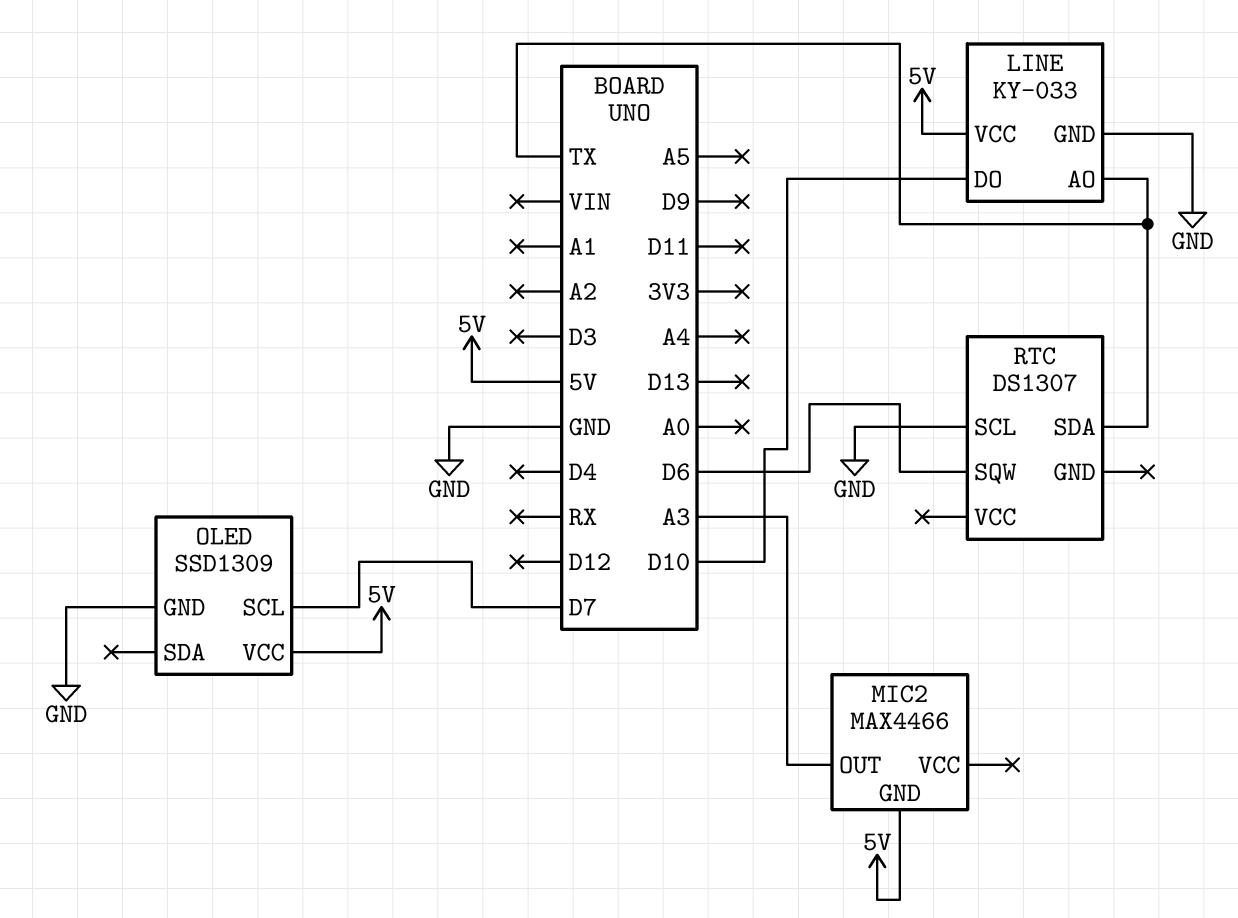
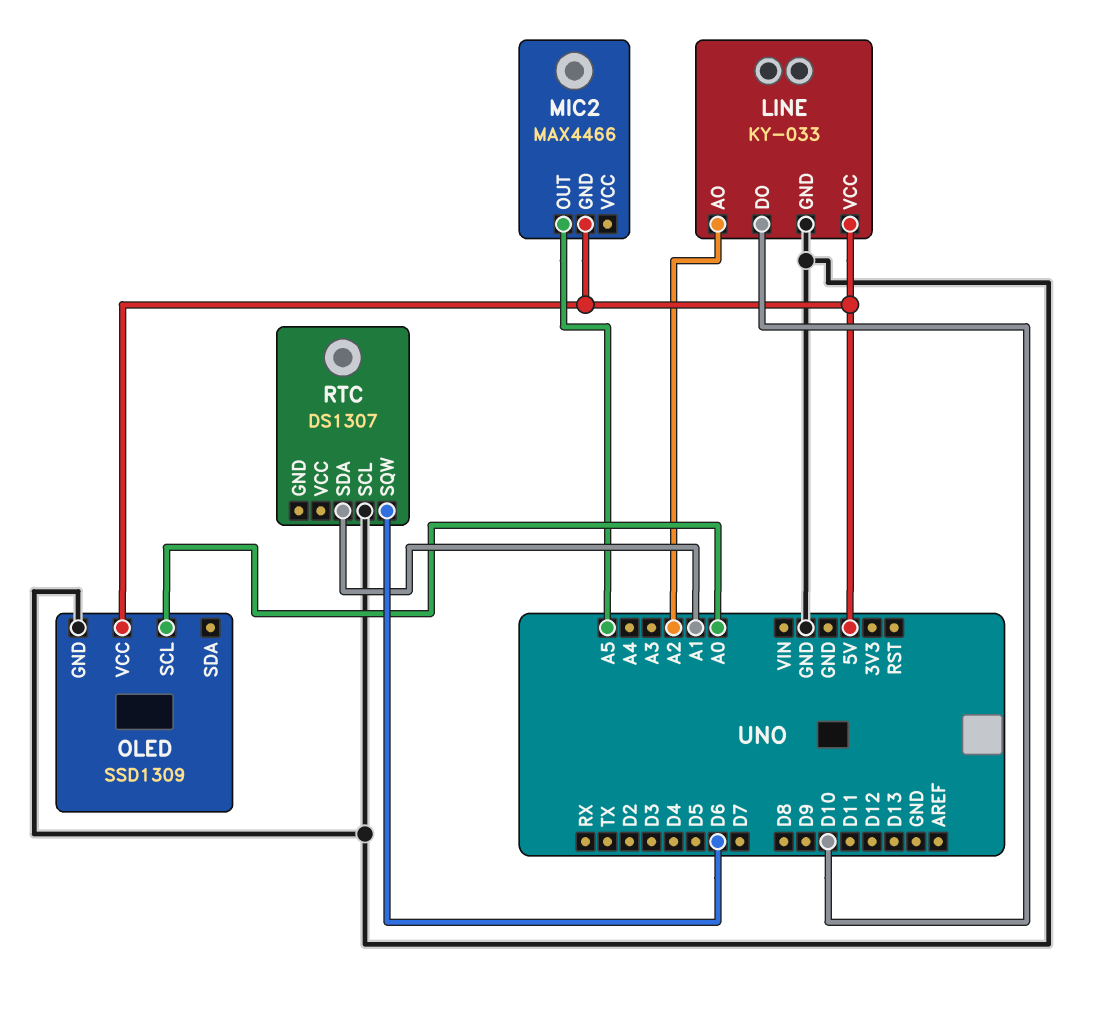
LINE pin AO: TX -> A2
MIC2 pin OUT: A3 -> A5
OLED pin SCL: D7 -> A0
RTC pin SDA: TX -> A1

